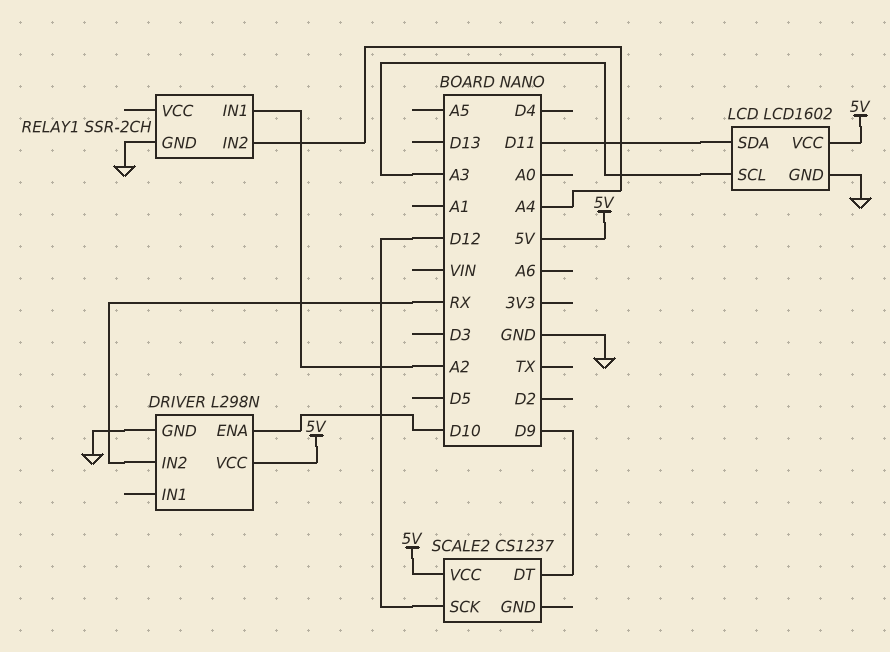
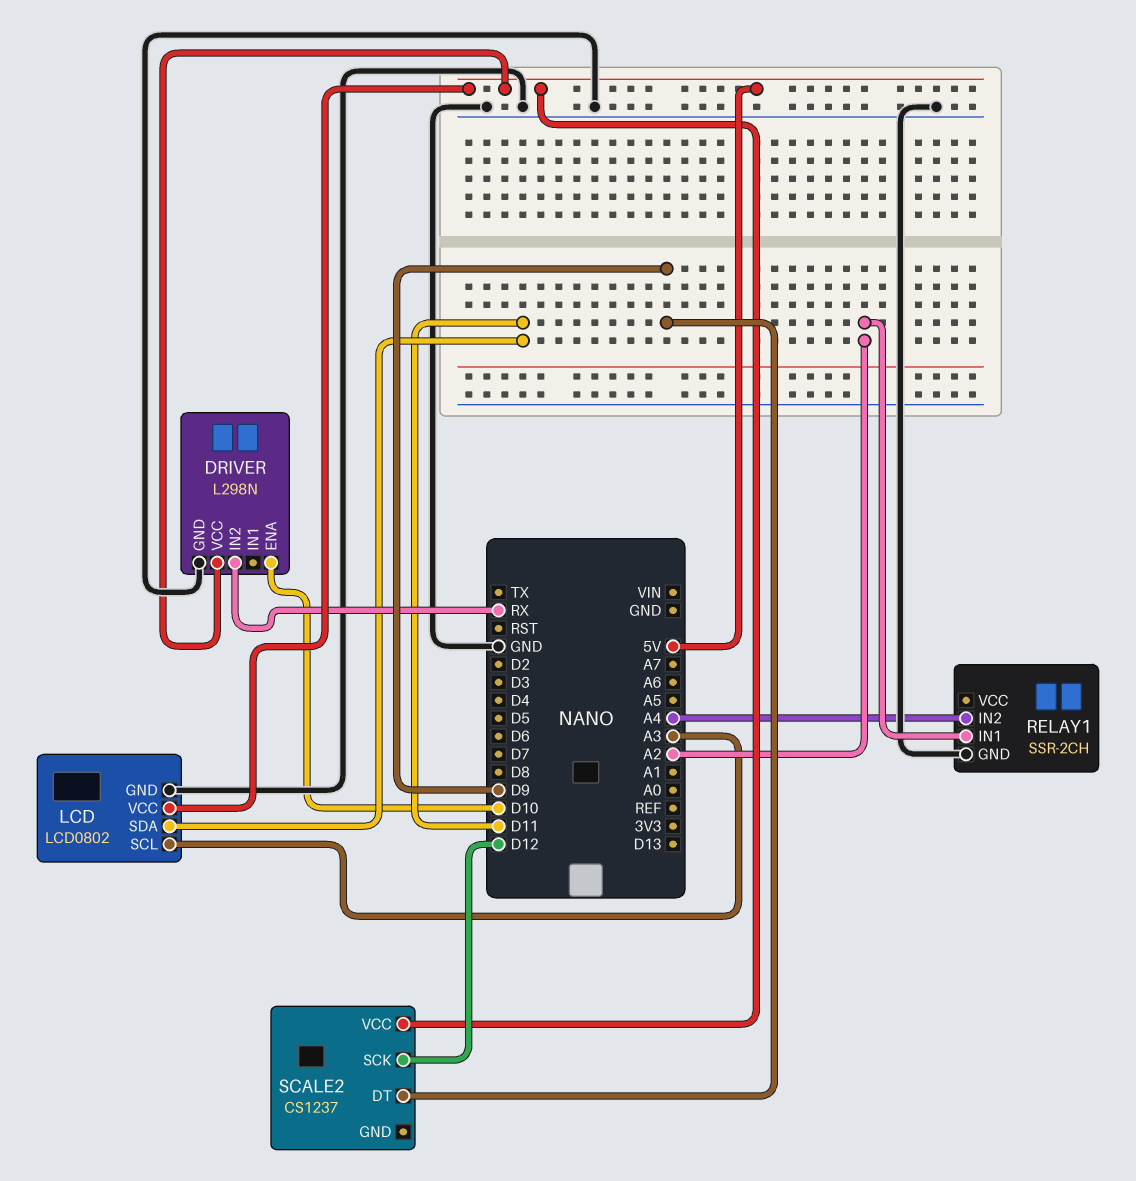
LCD: LCD1602 -> LCD0802

